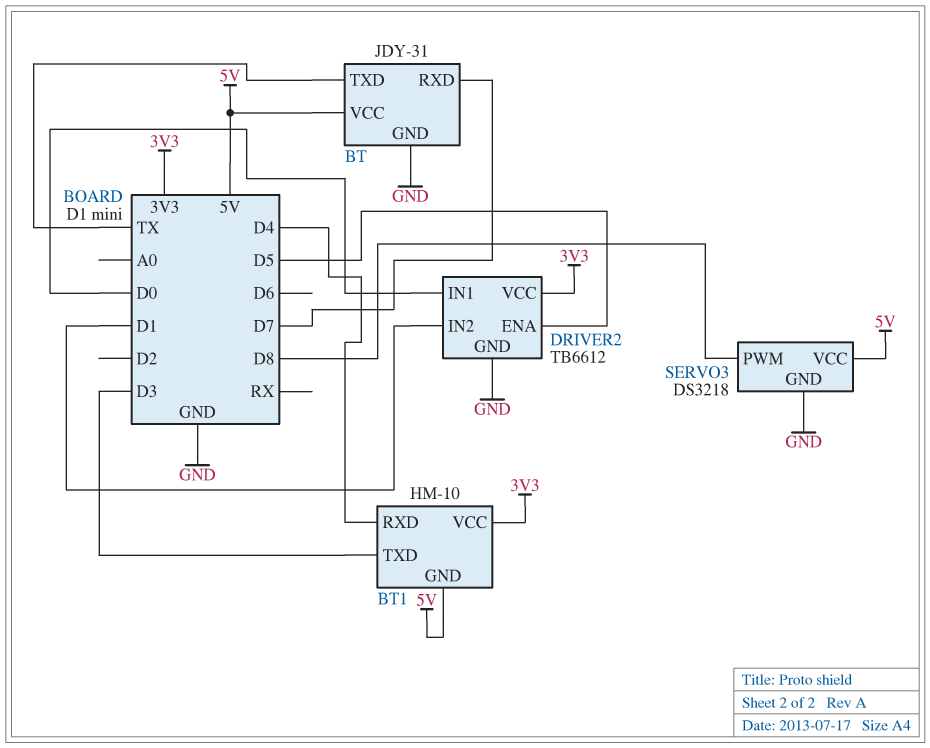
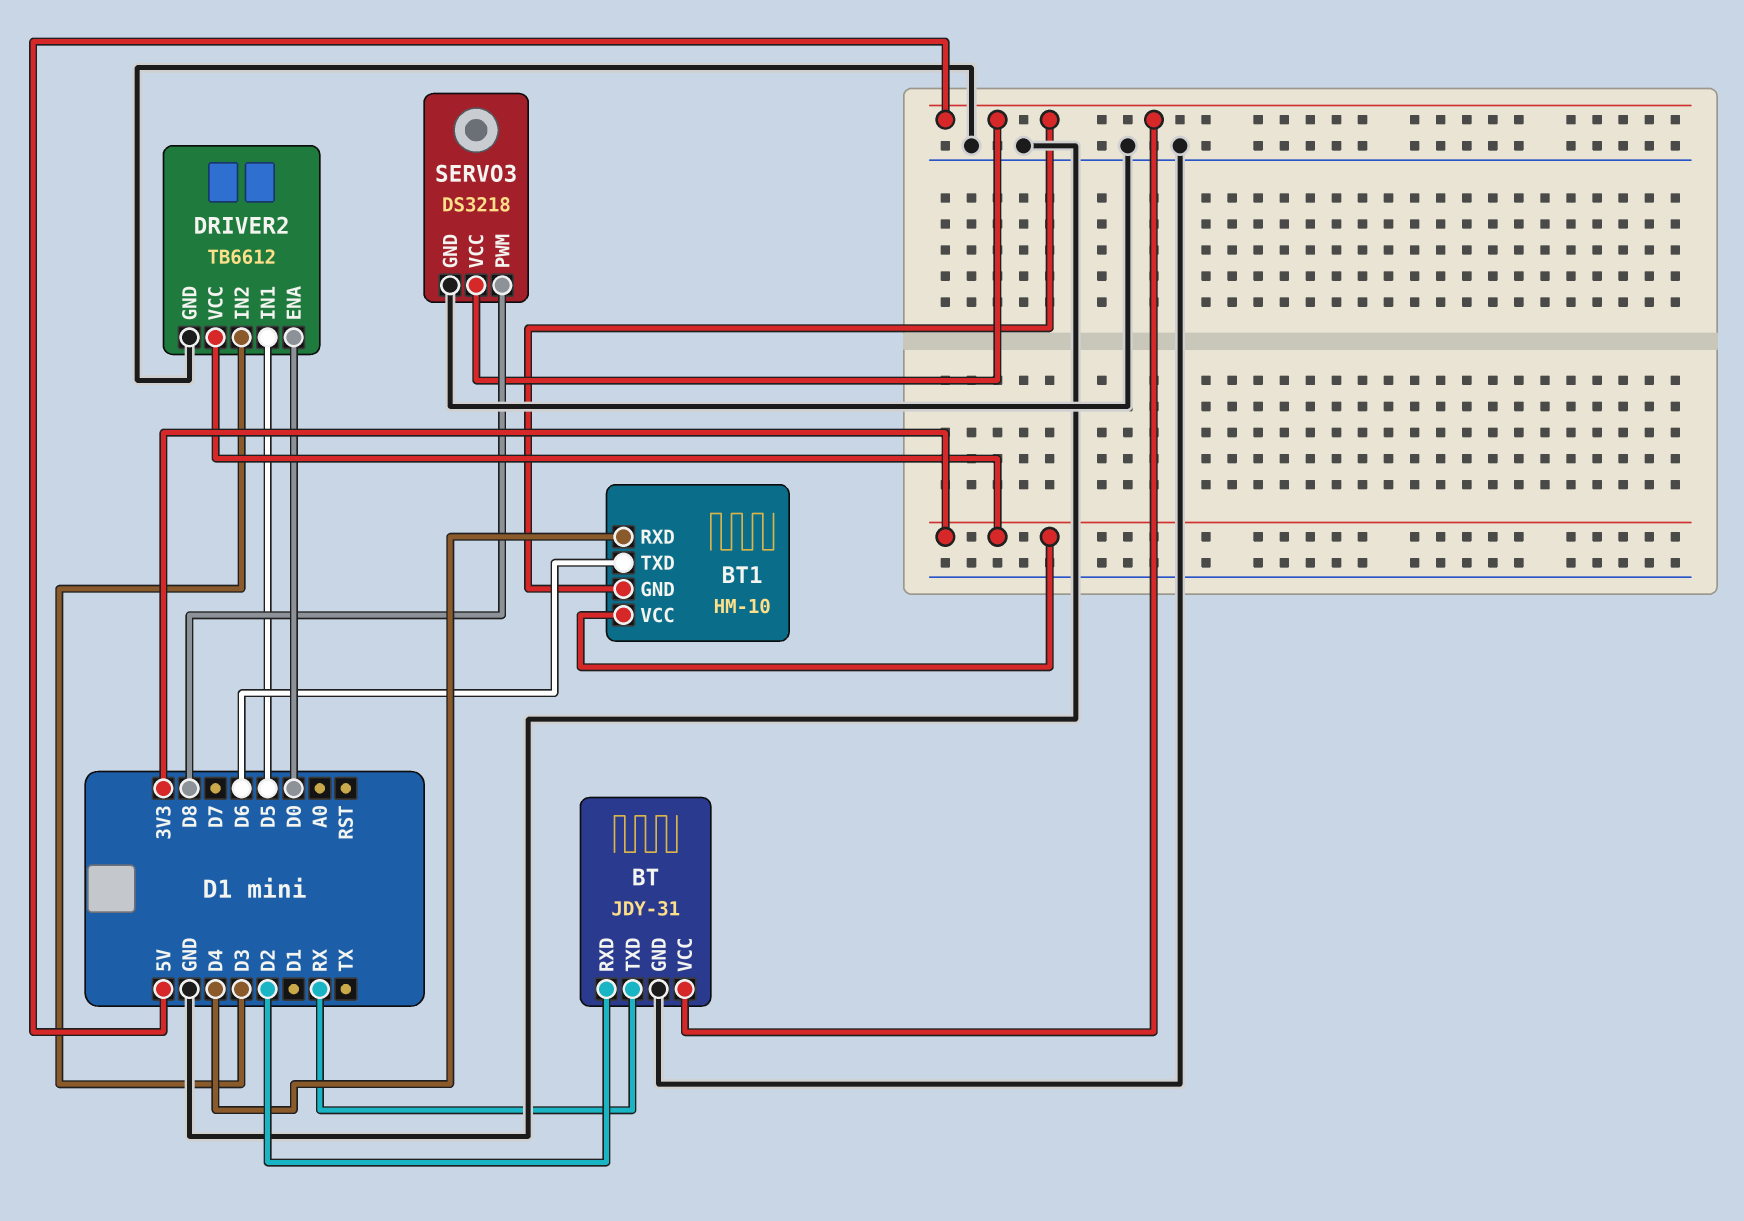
BT pin RXD: D7 -> D2
BT pin TXD: TX -> RX
BT1 pin TXD: D3 -> D6
DRIVER2 pin ENA: D5 -> D0
DRIVER2 pin IN1: D0 -> D5
DRIVER2 pin IN2: D1 -> D3

